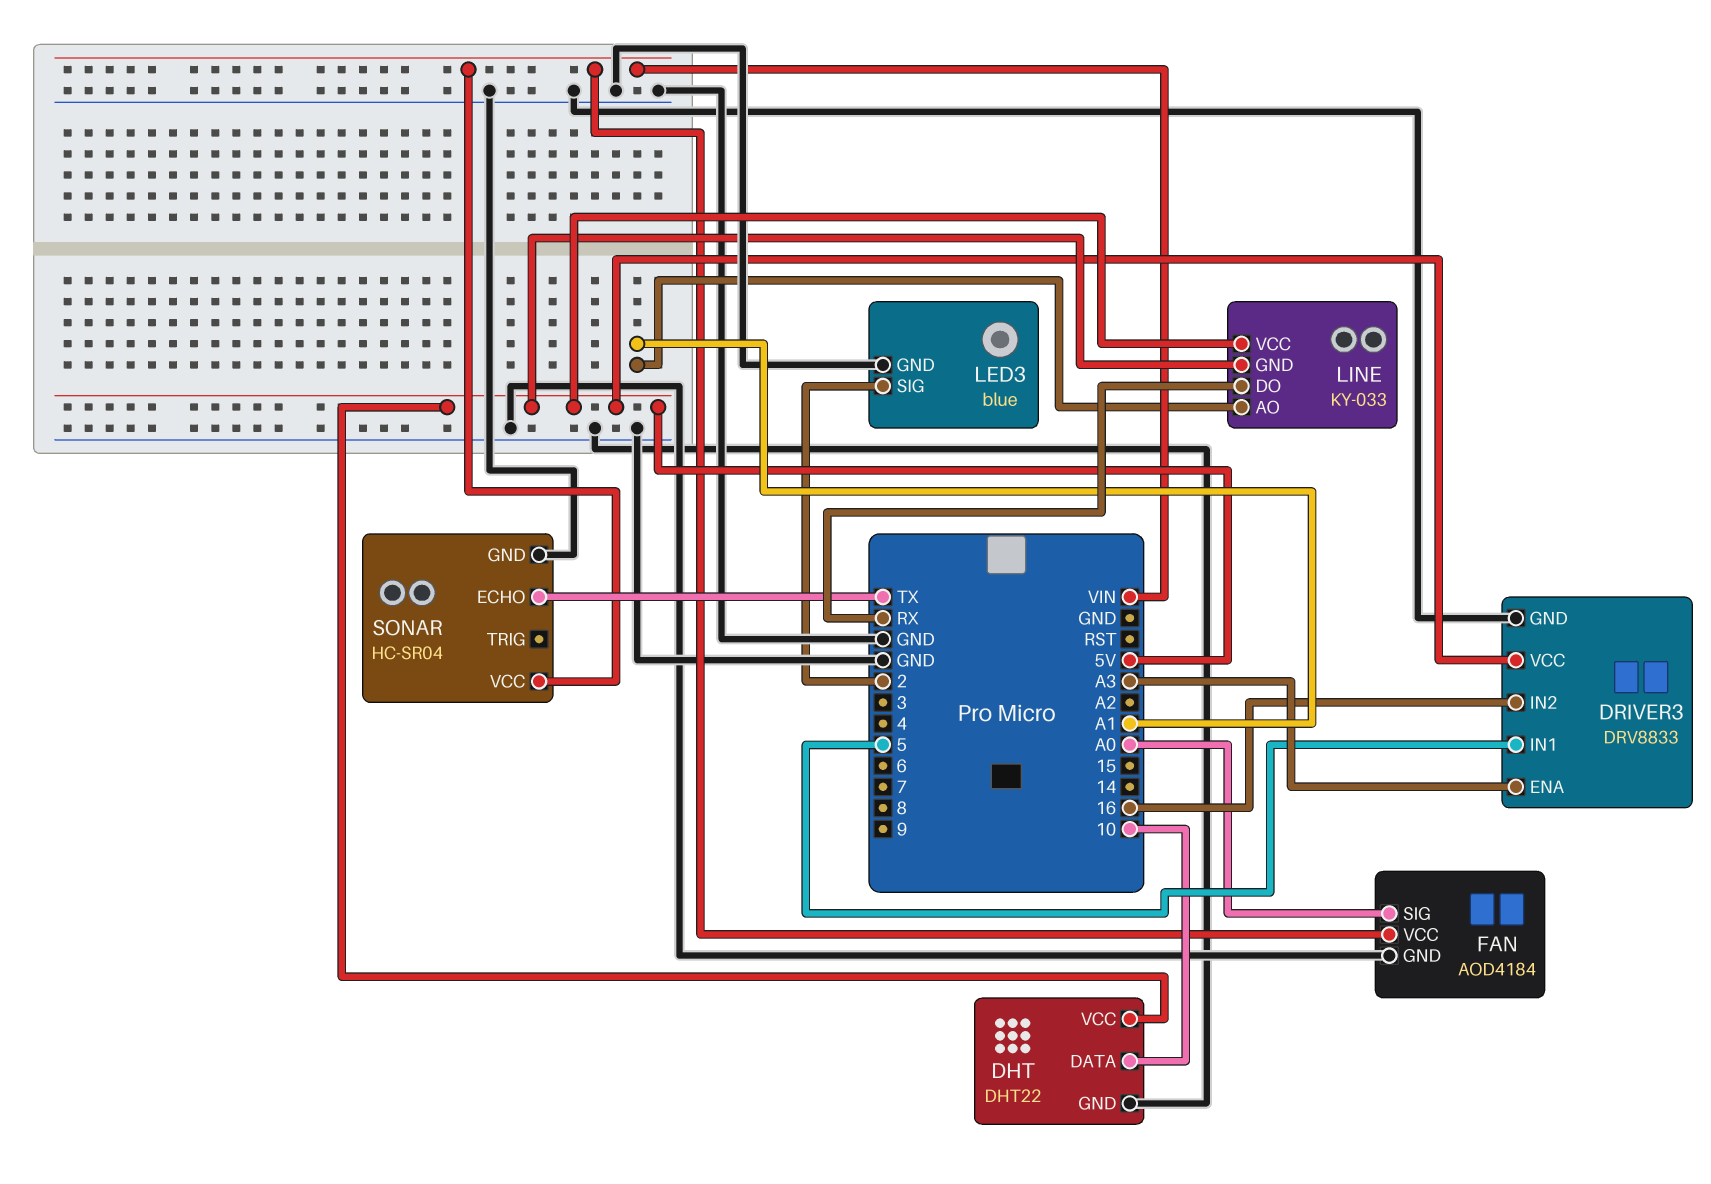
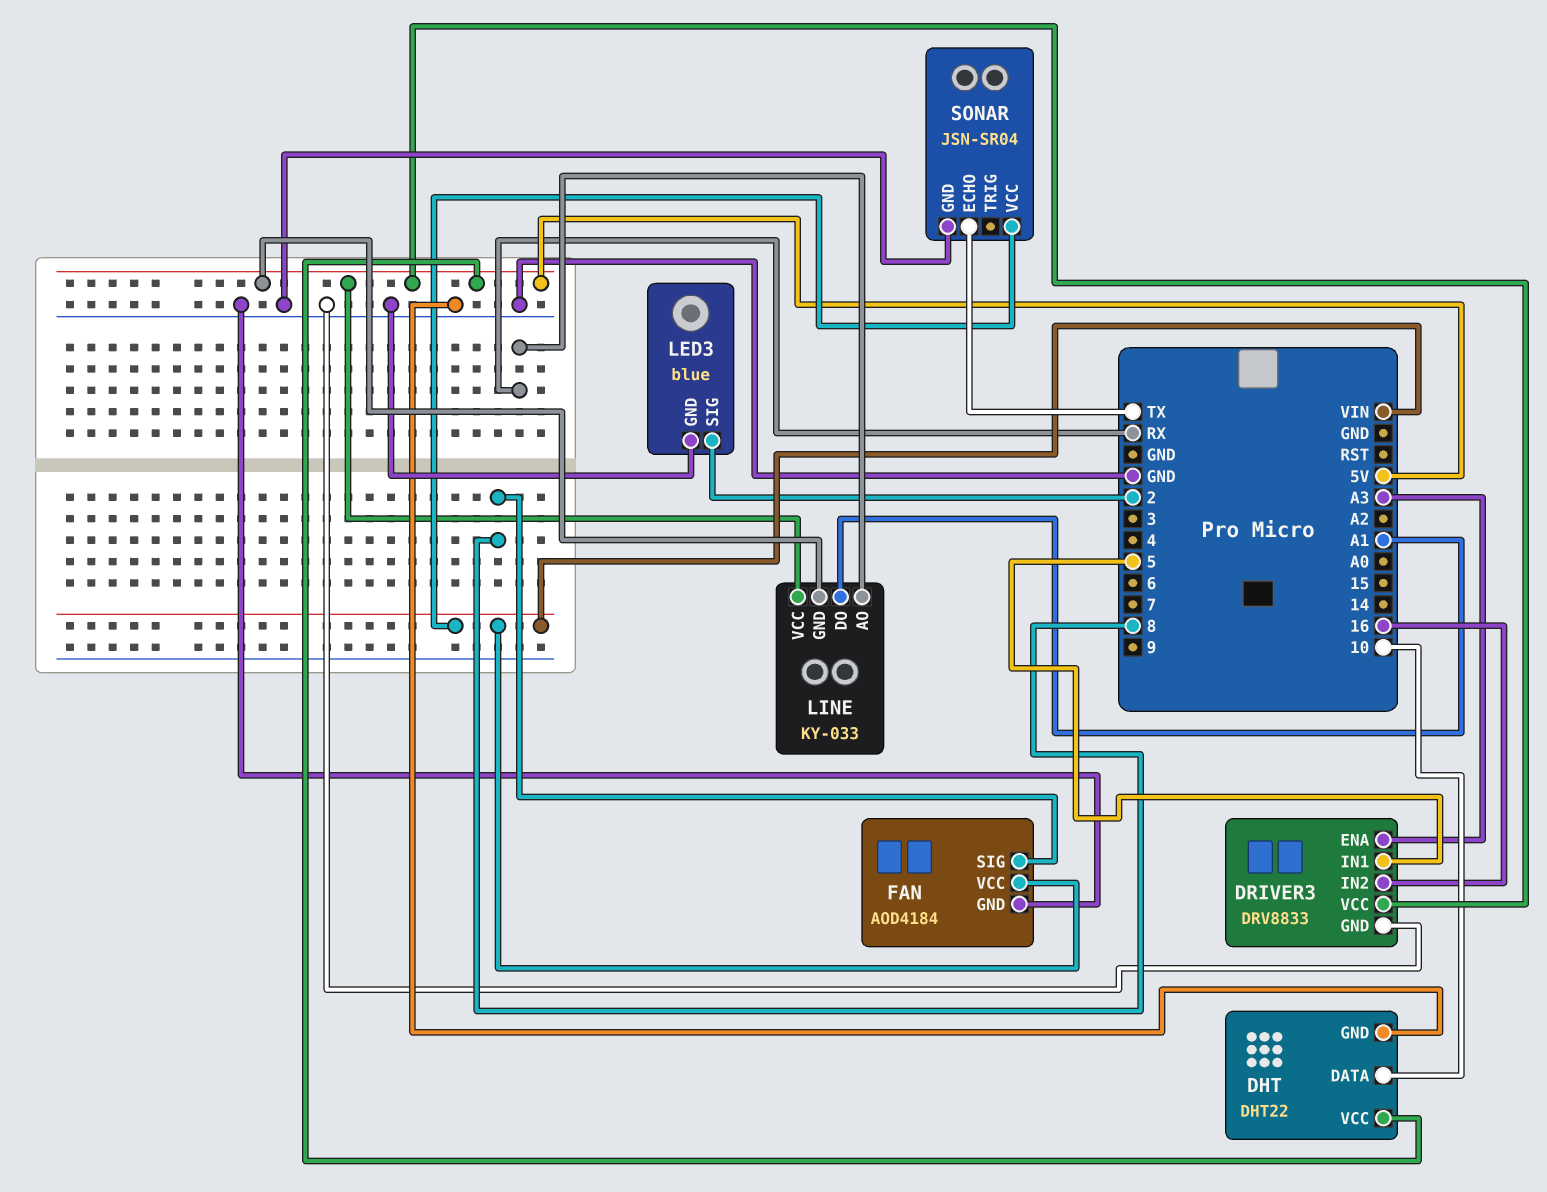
FAN pin SIG: A0 -> 8
LINE pin AO: A1 -> RX
LINE pin DO: RX -> A1
SONAR: HC-SR04 -> JSN-SR04

